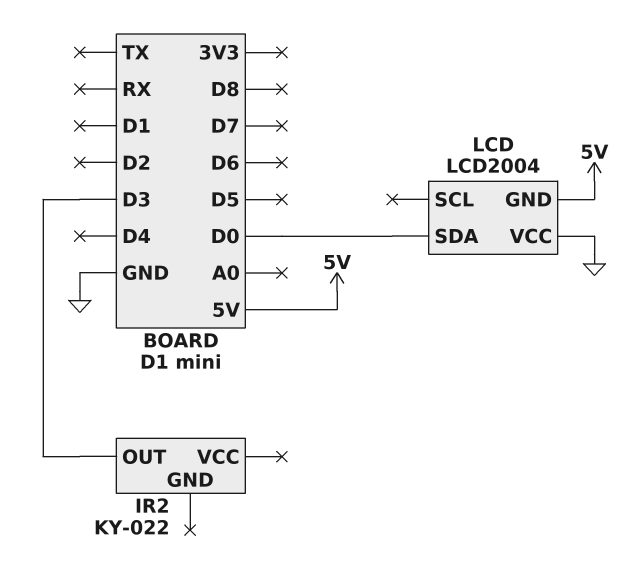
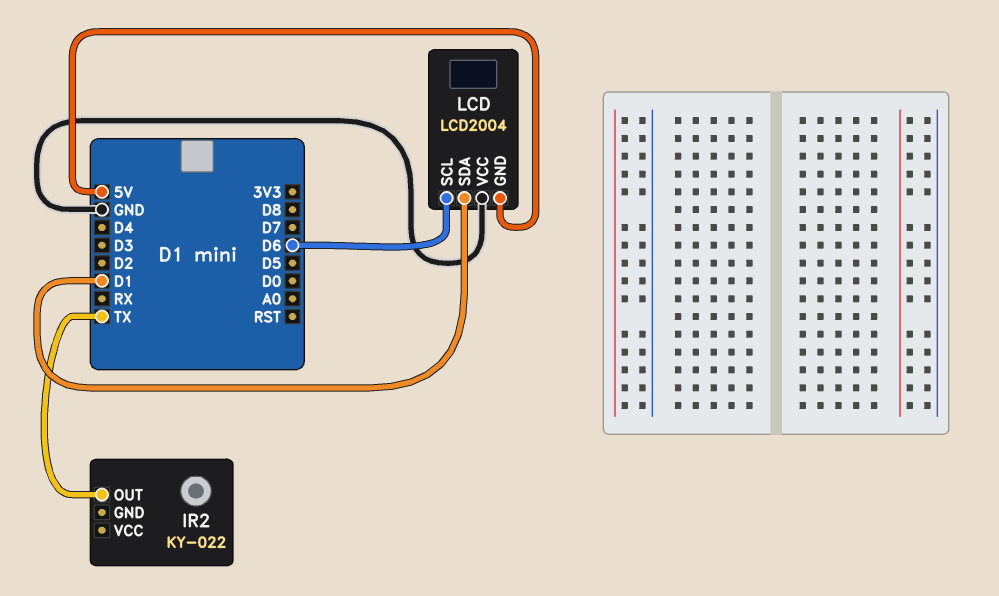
IR2 pin OUT: D3 -> TX
LCD pin SCL: none -> D6
LCD pin SDA: D0 -> D1

